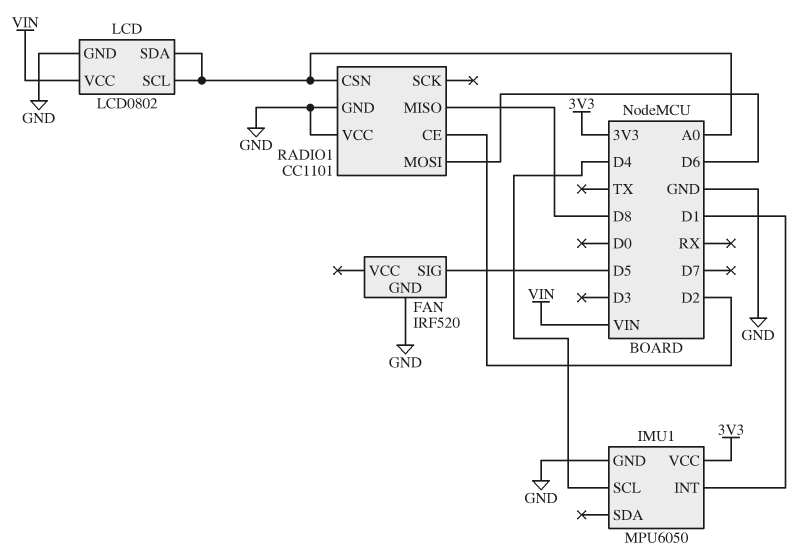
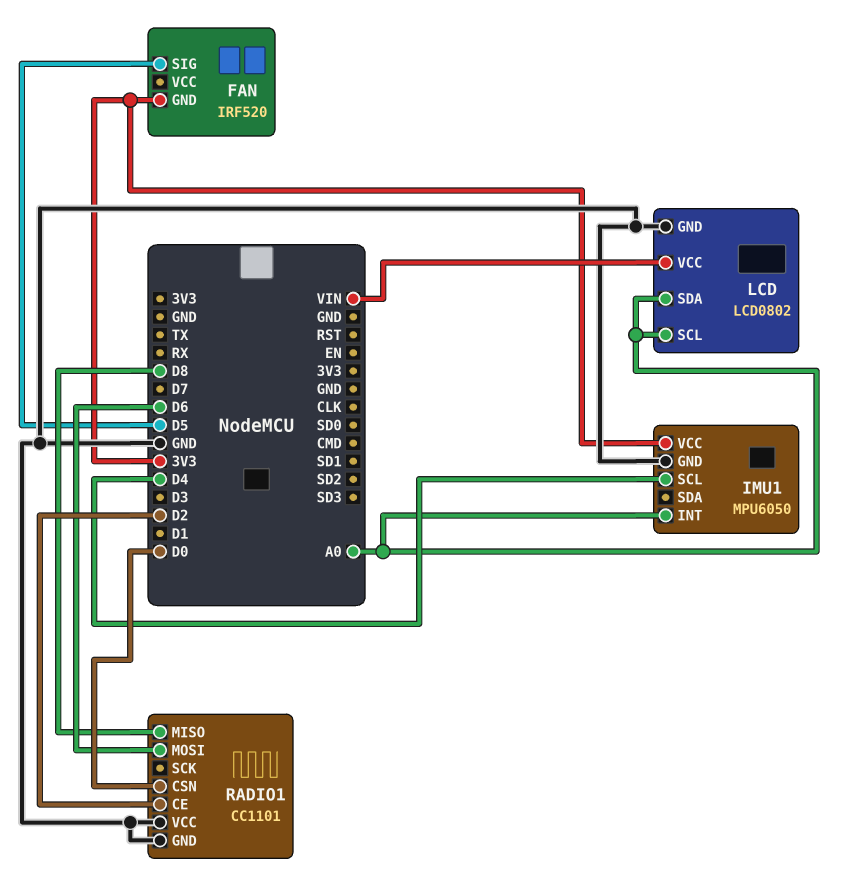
FAN pin GND: GND -> 3V3
IMU1 pin INT: D1 -> A0
RADIO1 pin CSN: A0 -> D0

